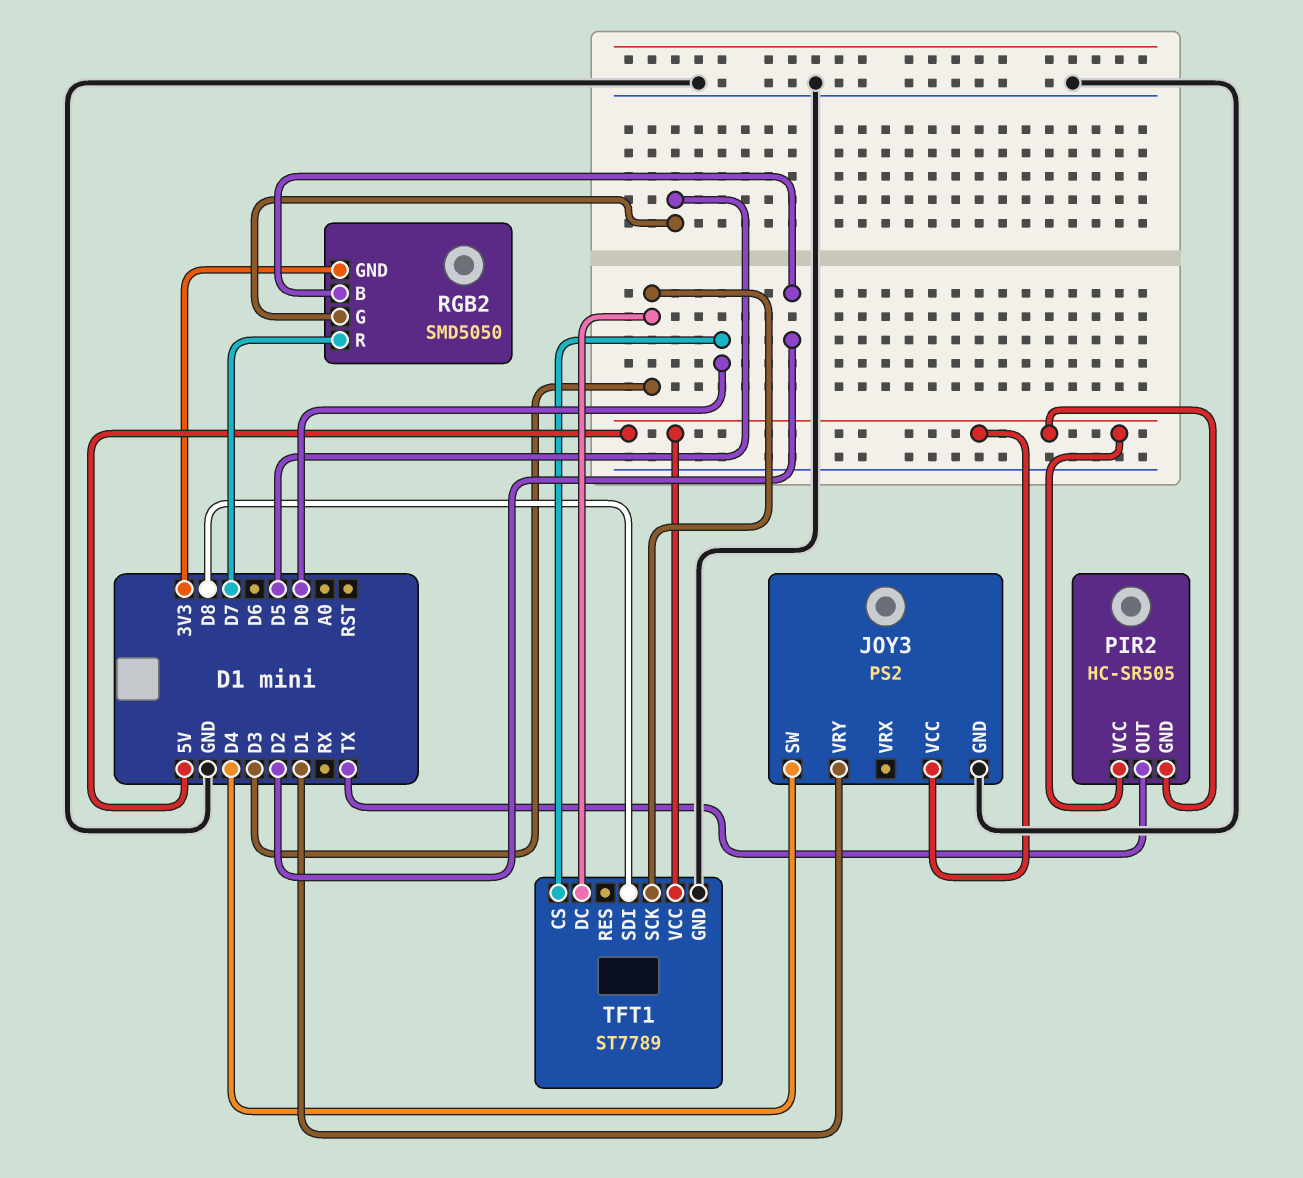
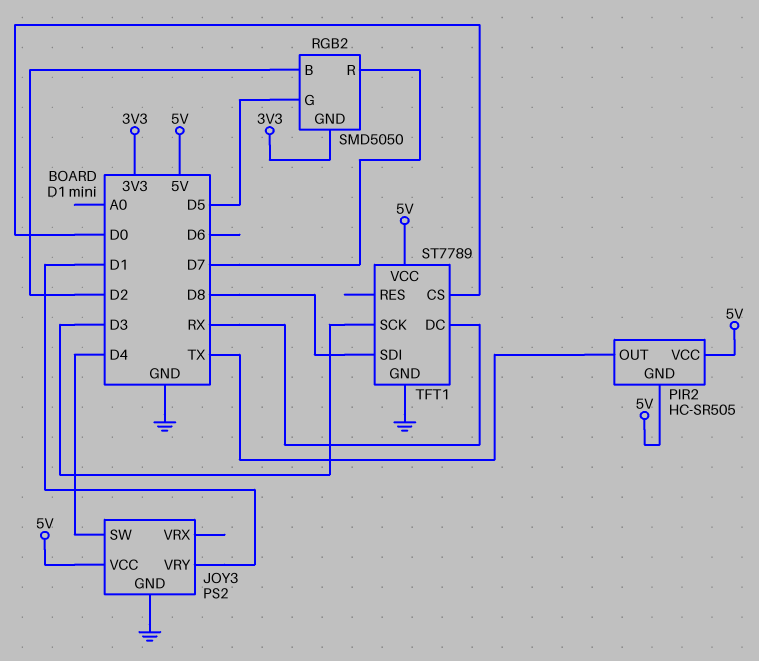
TFT1 pin DC: D3 -> RX

